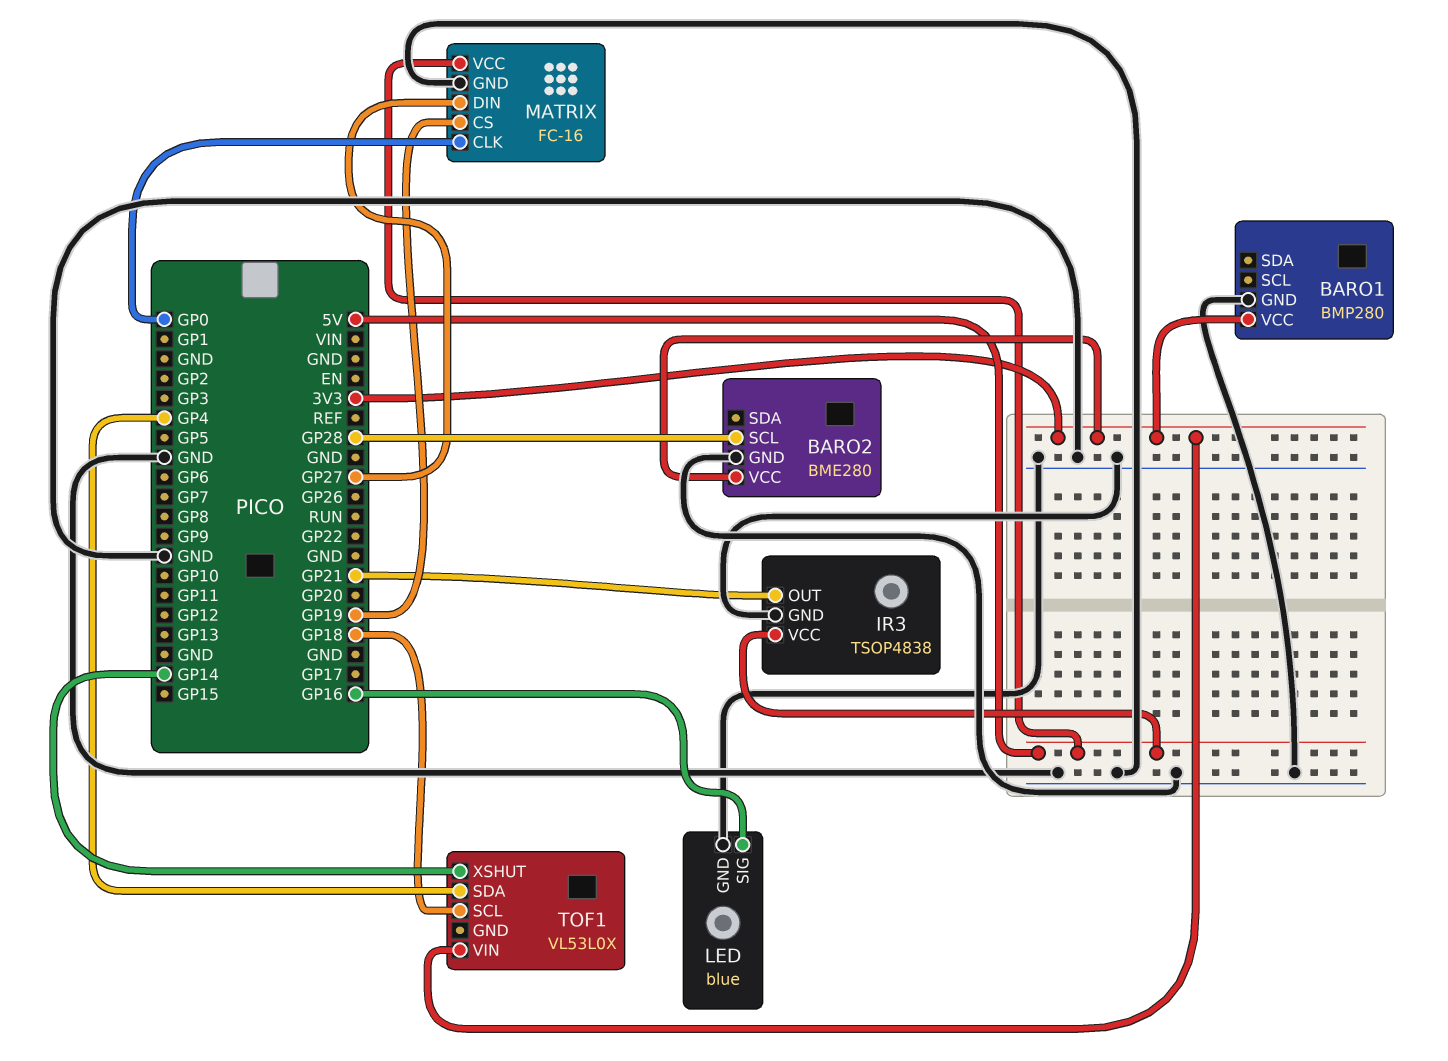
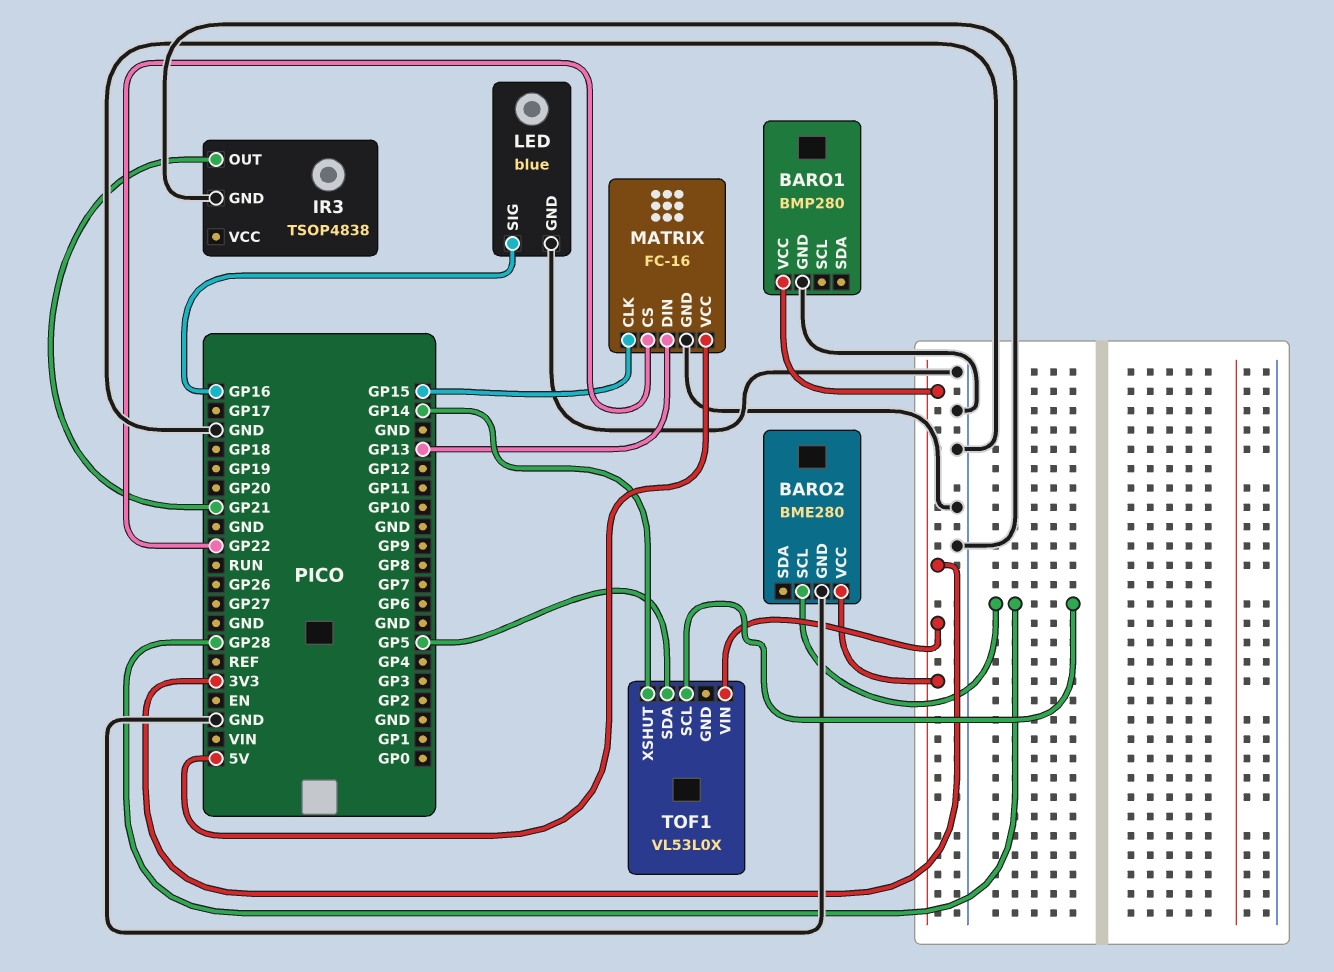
IR3 pin VCC: 5V -> none
MATRIX pin CLK: GP0 -> GP15
MATRIX pin CS: GP19 -> GP22
MATRIX pin DIN: GP27 -> GP13
TOF1 pin SCL: GP18 -> GP28
TOF1 pin SDA: GP4 -> GP5

